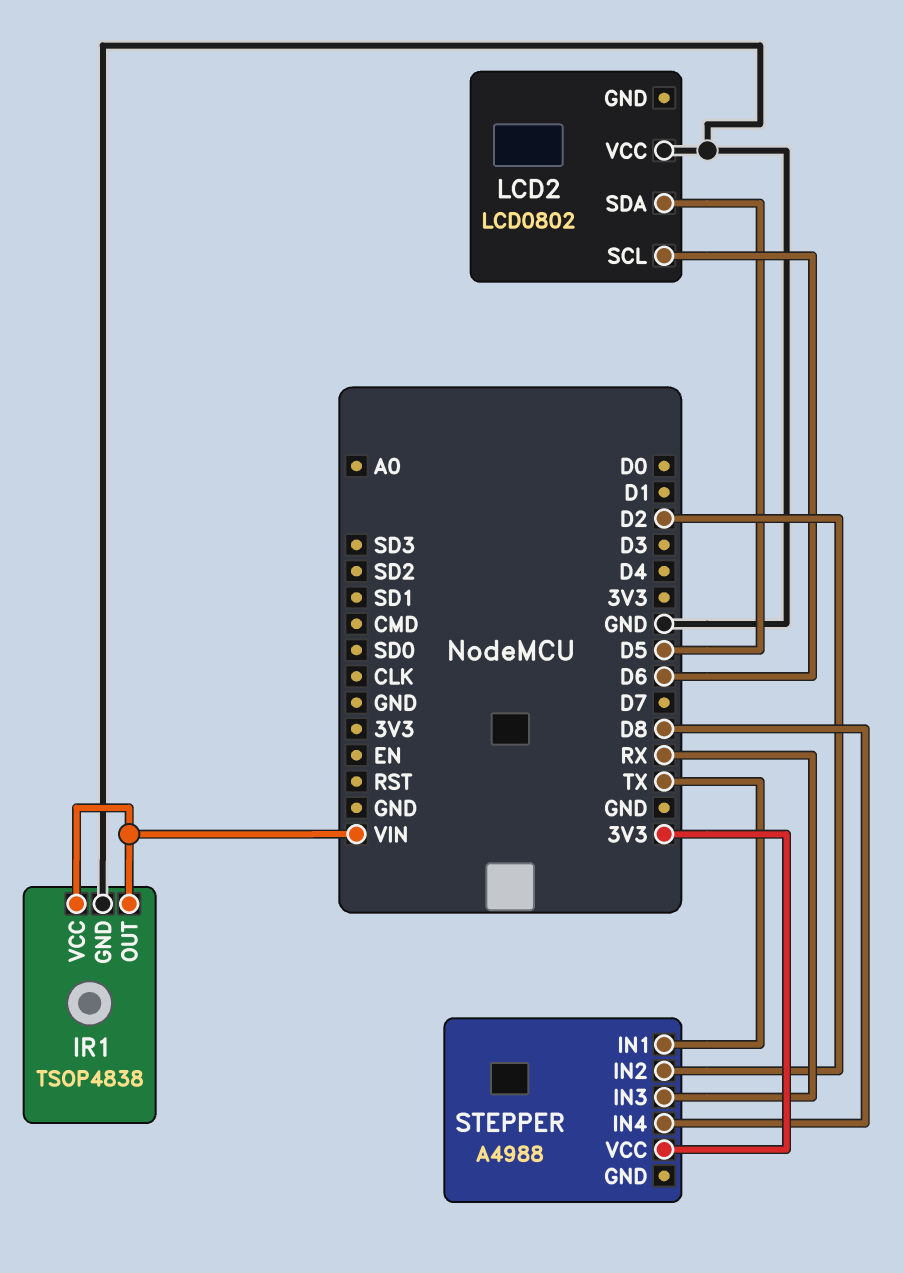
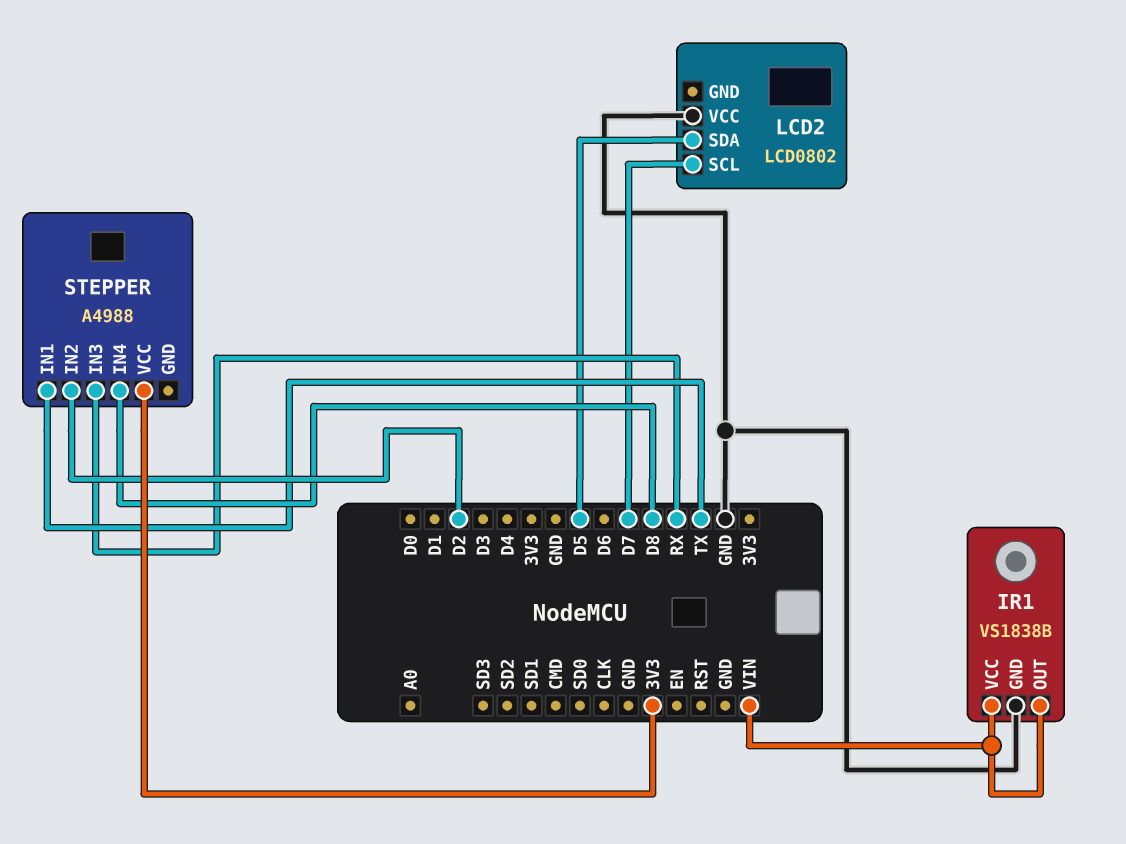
IR1: TSOP4838 -> VS1838B
LCD2 pin SCL: D6 -> D7

